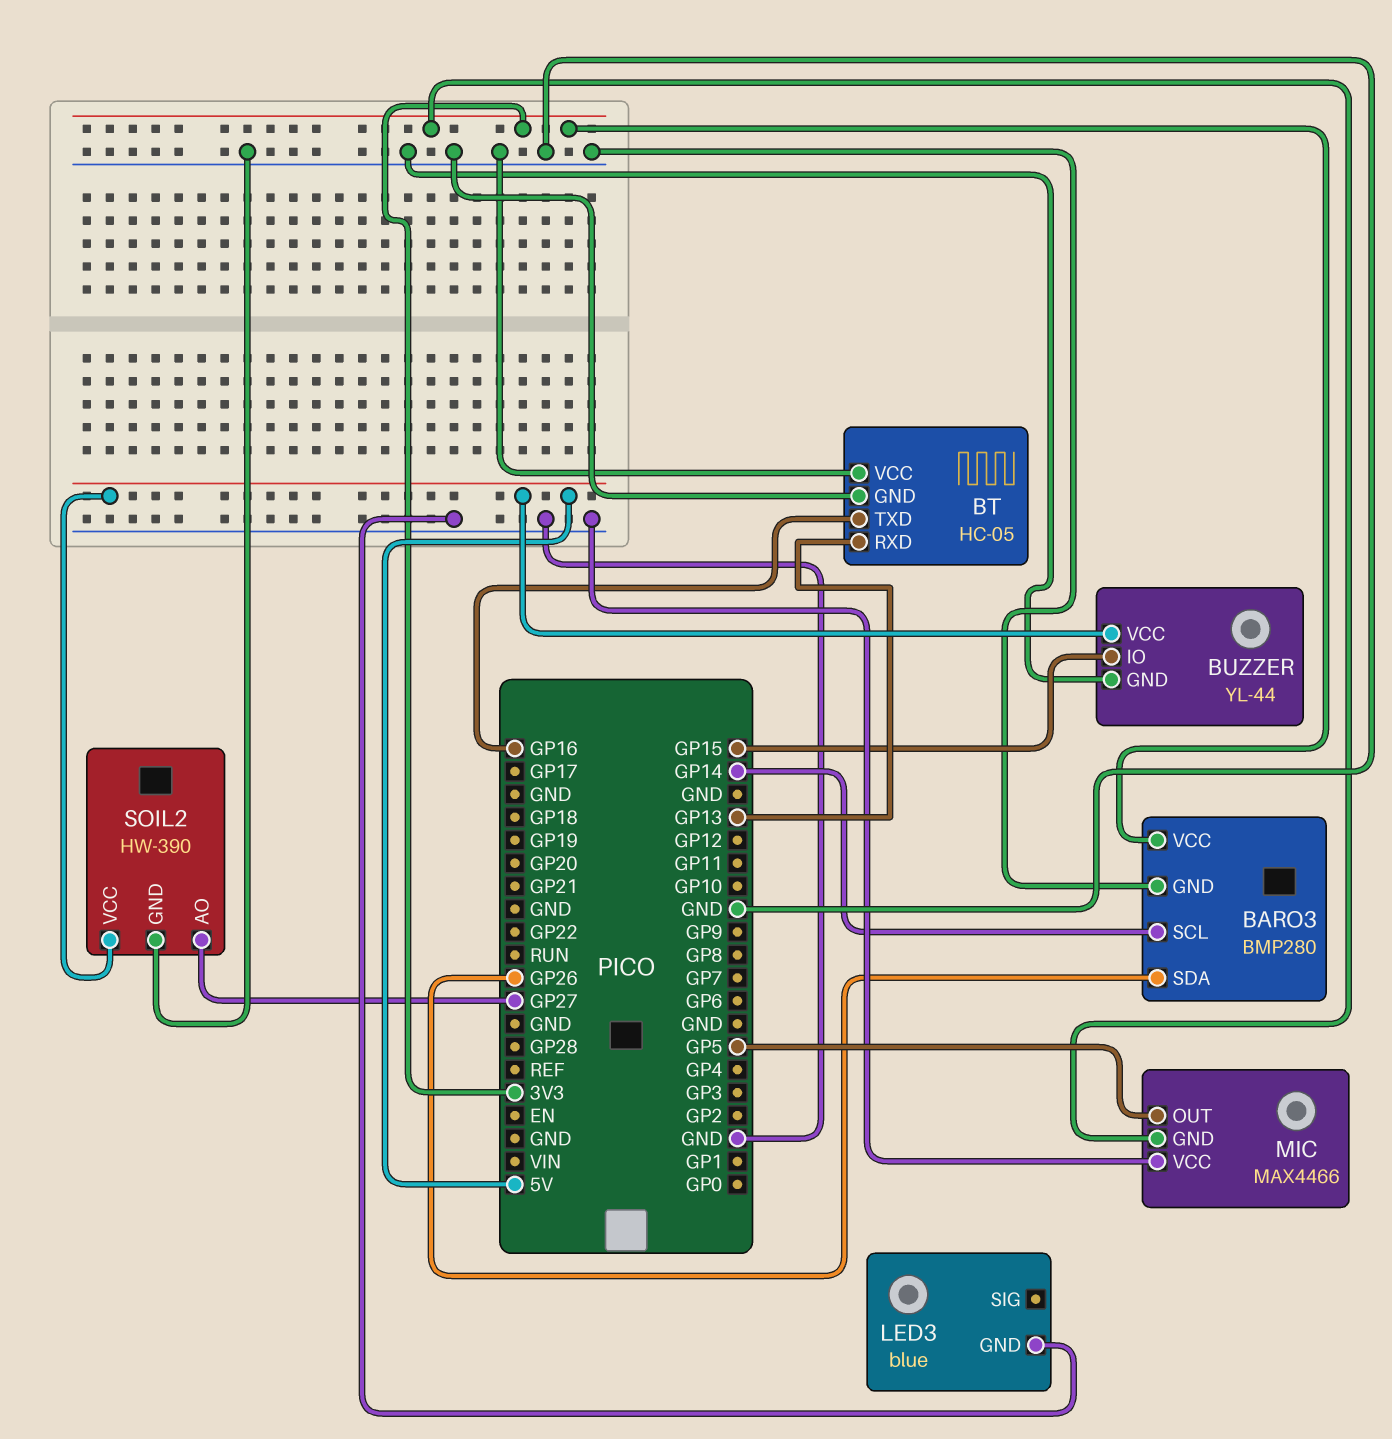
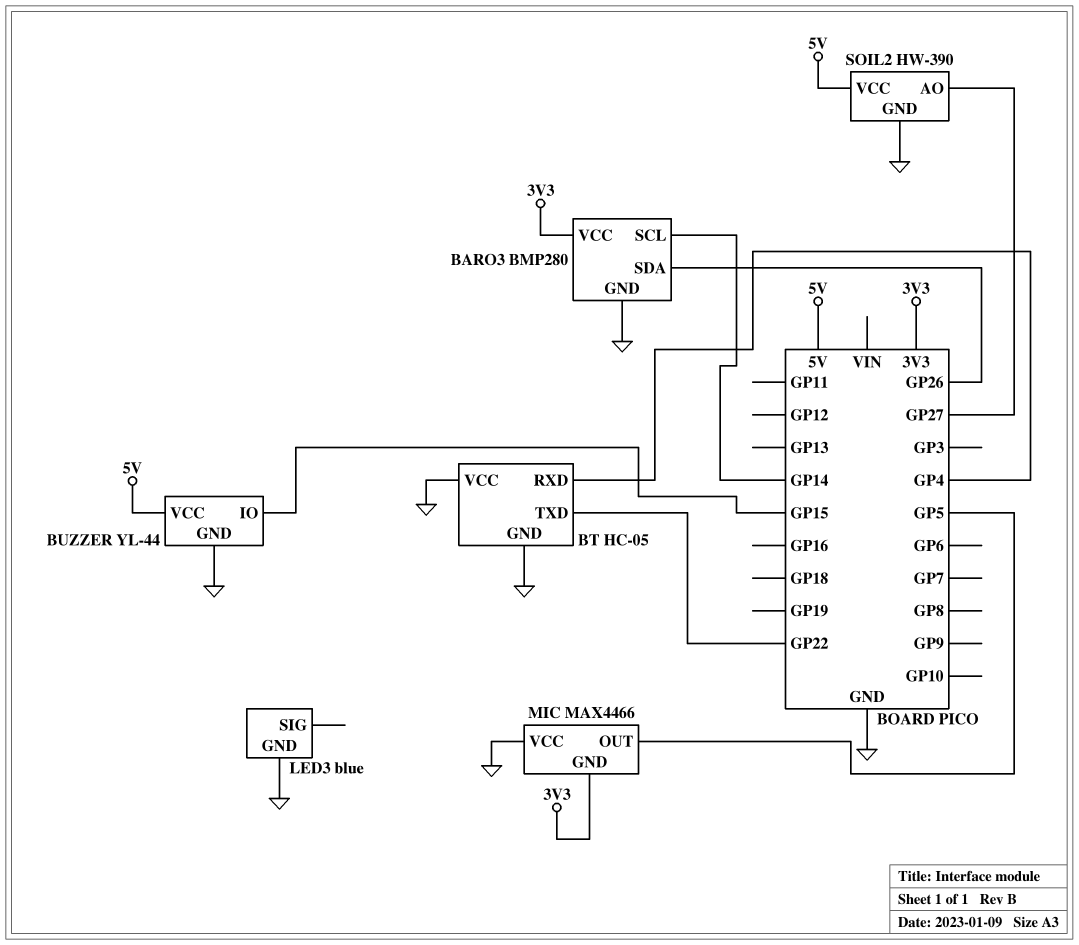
BT pin RXD: GP13 -> GP4
BT pin TXD: GP16 -> GP22

